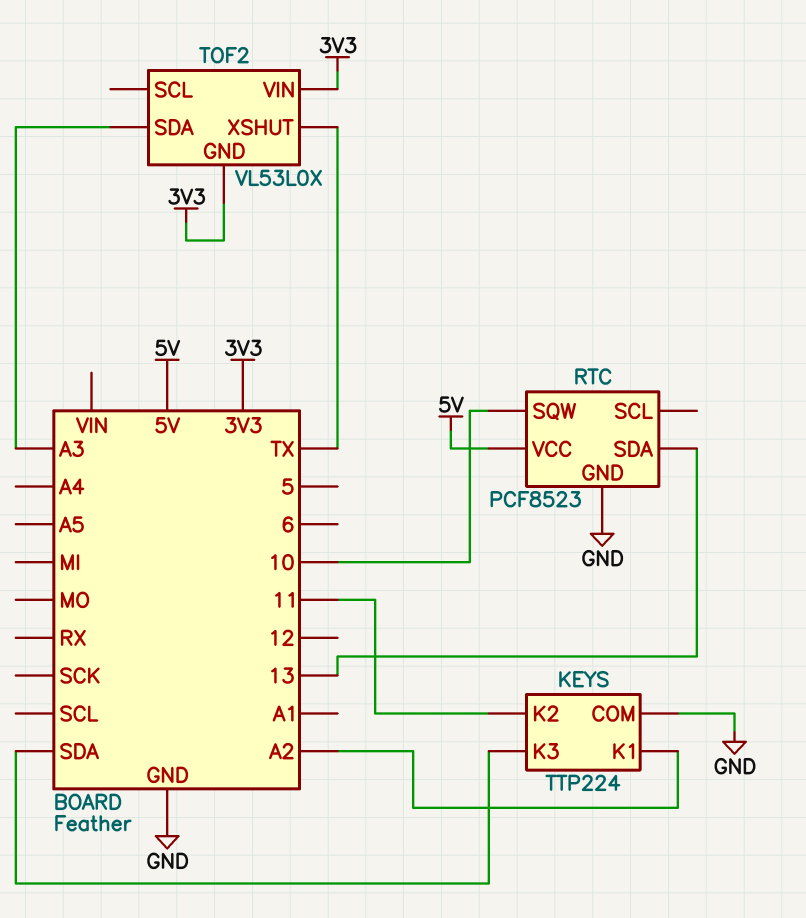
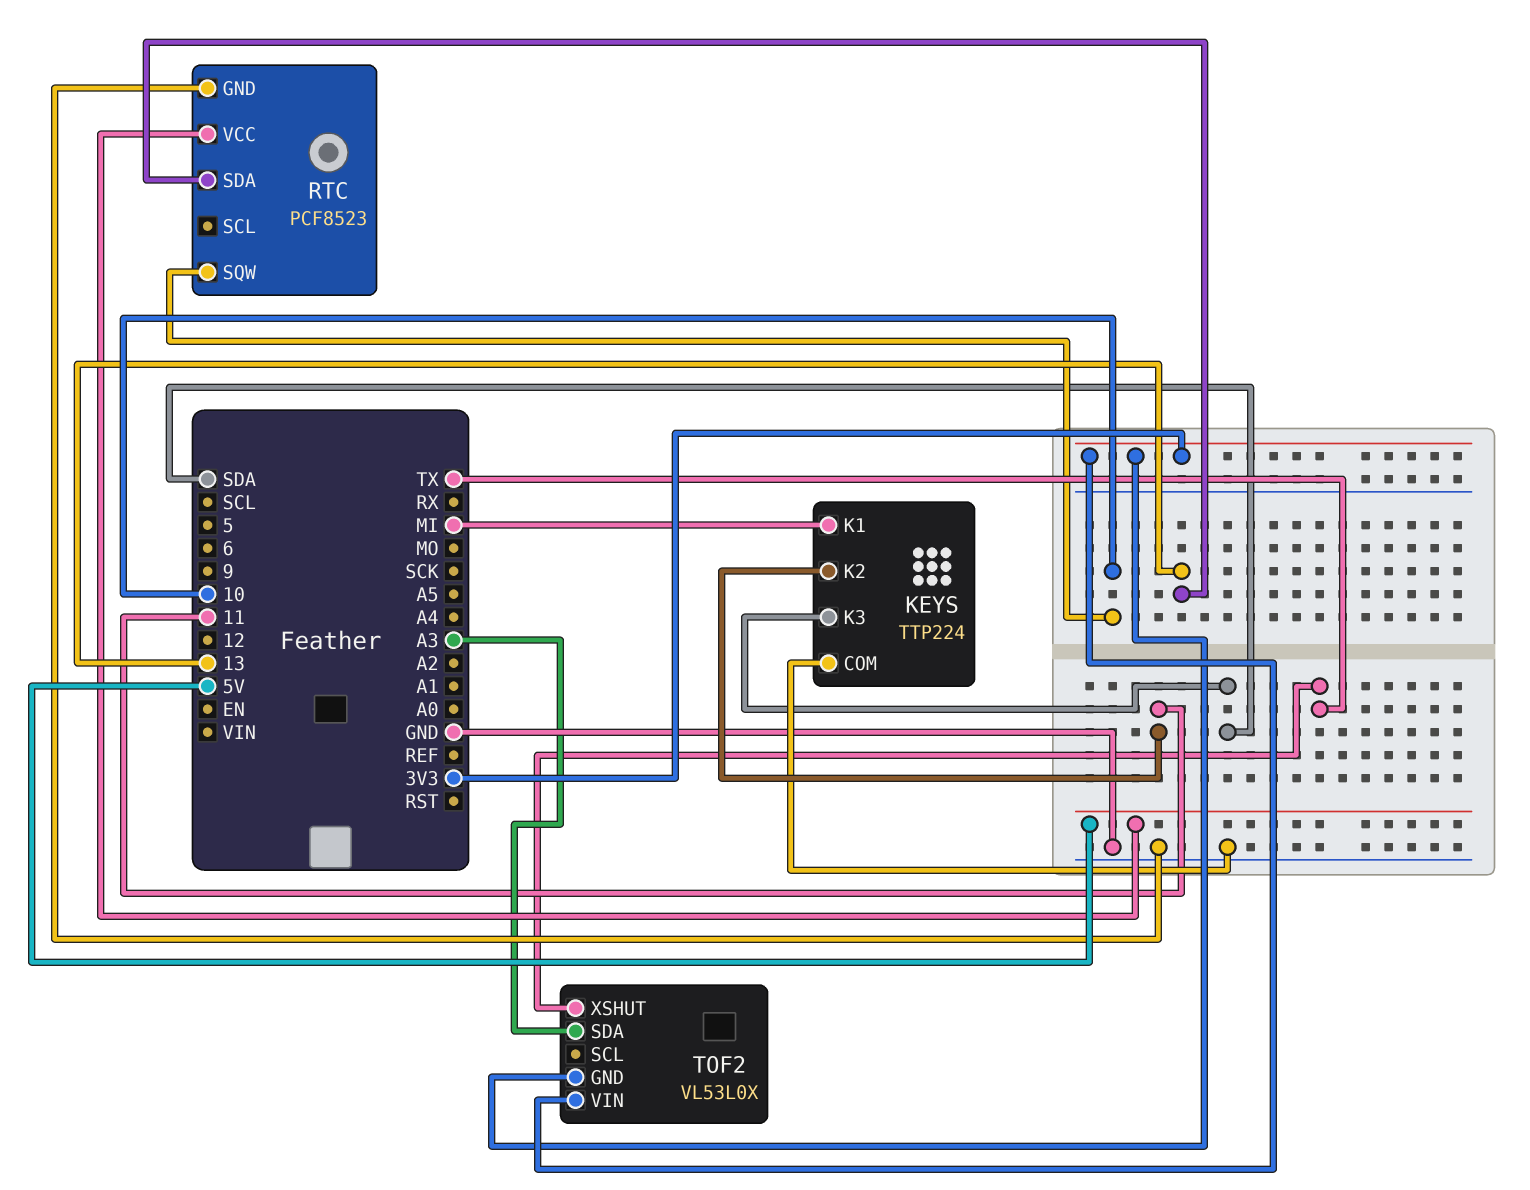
KEYS pin K1: A2 -> MI

